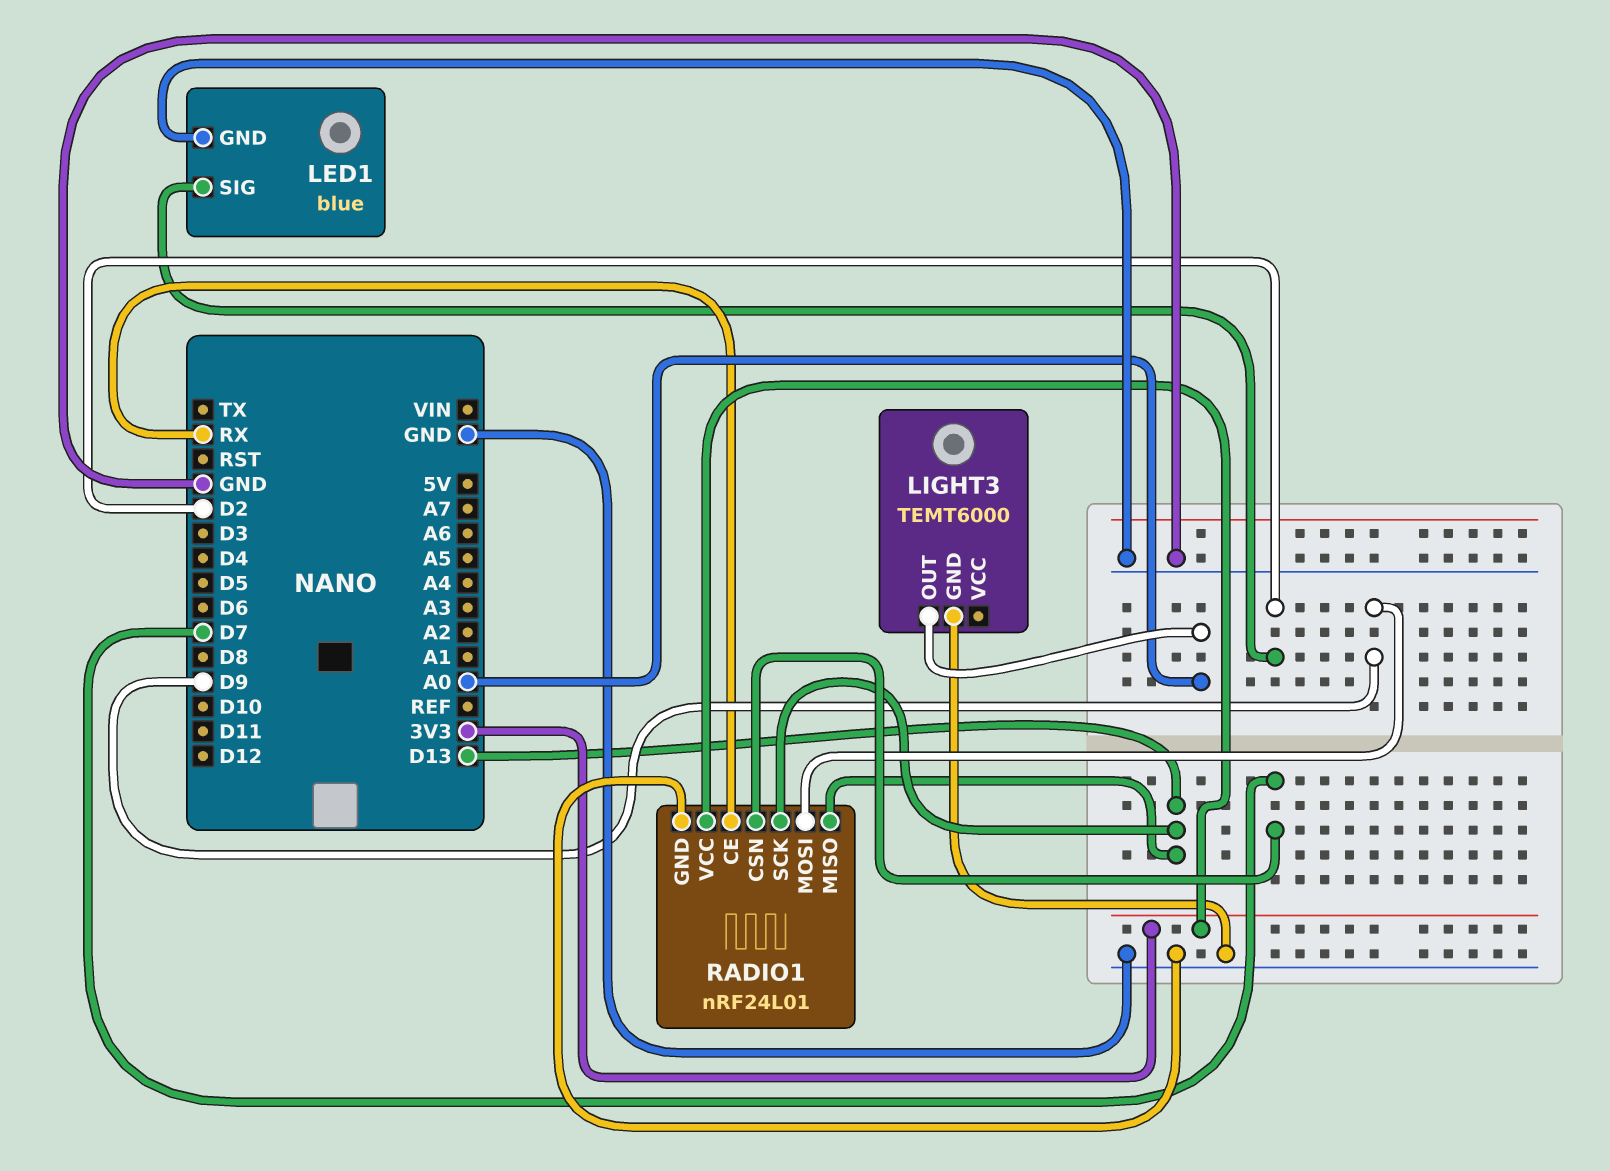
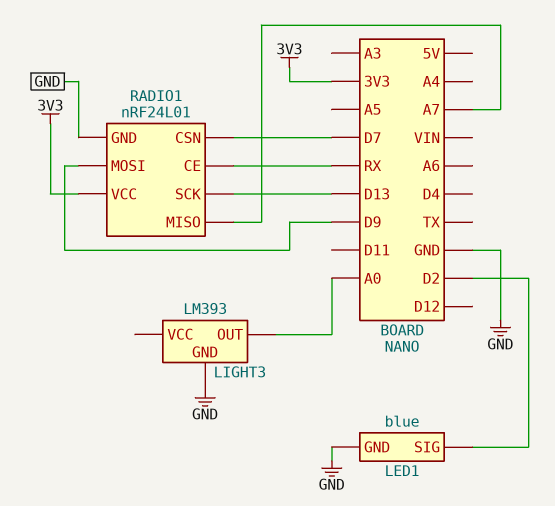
LIGHT3: TEMT6000 -> LM393
RADIO1 pin MISO: D13 -> A7

